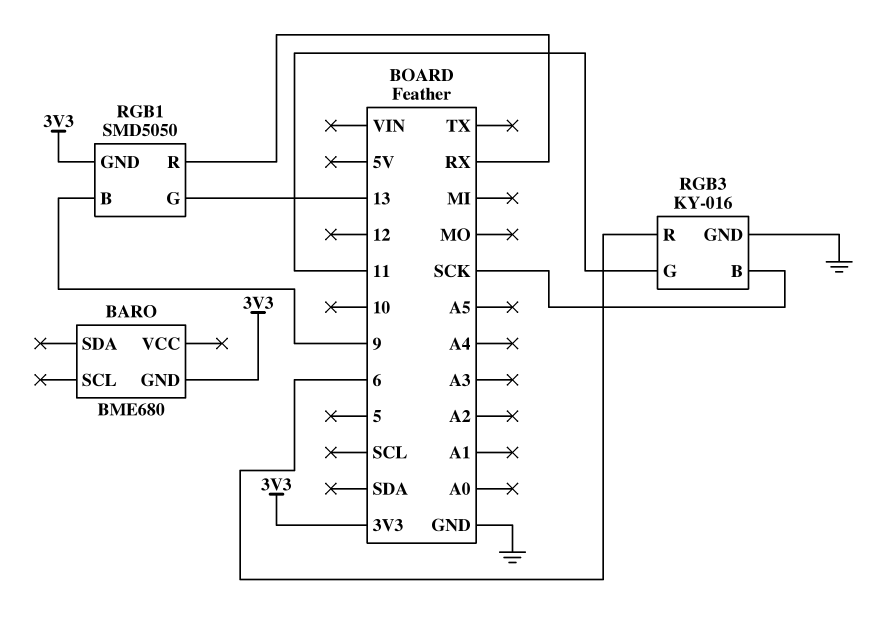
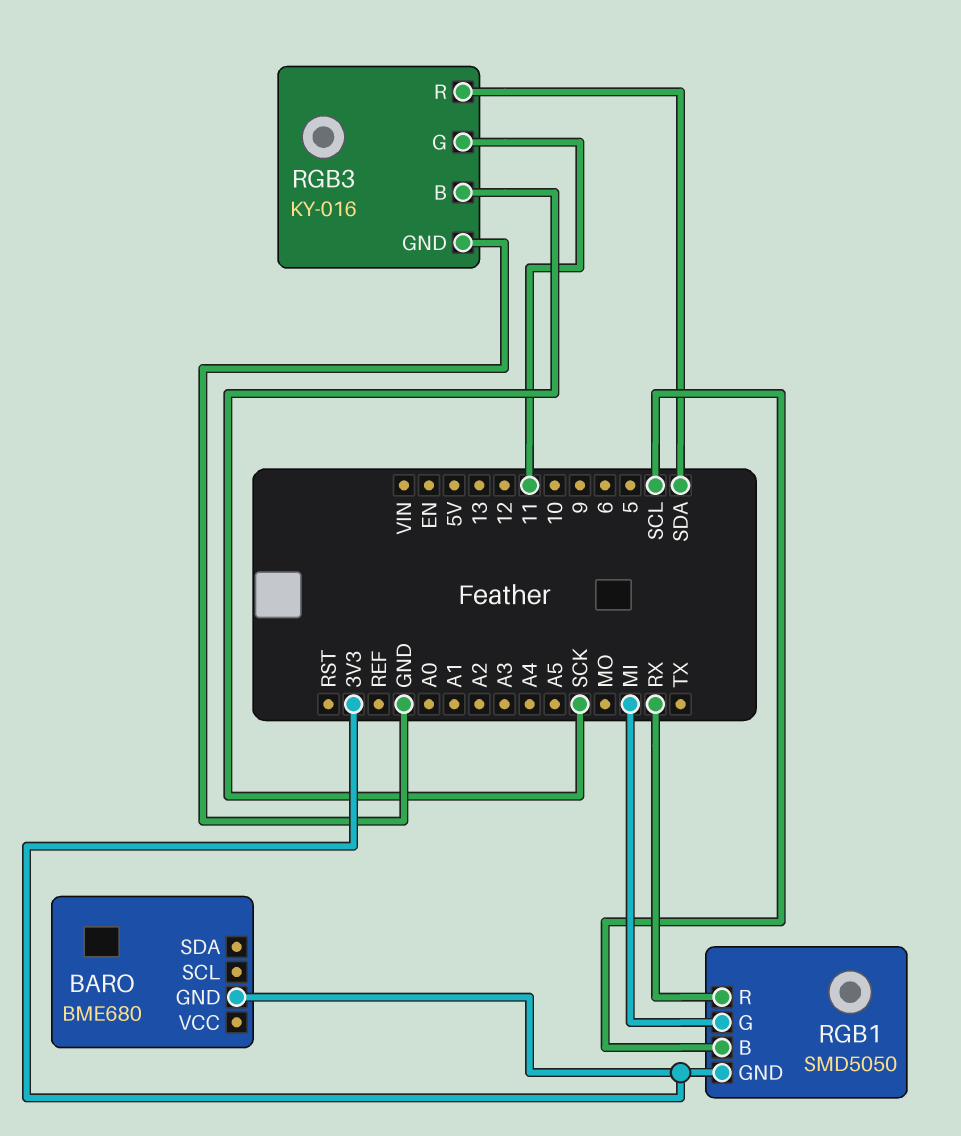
RGB1 pin B: 9 -> SCL
RGB1 pin G: 13 -> MI
RGB3 pin R: 6 -> SDA

